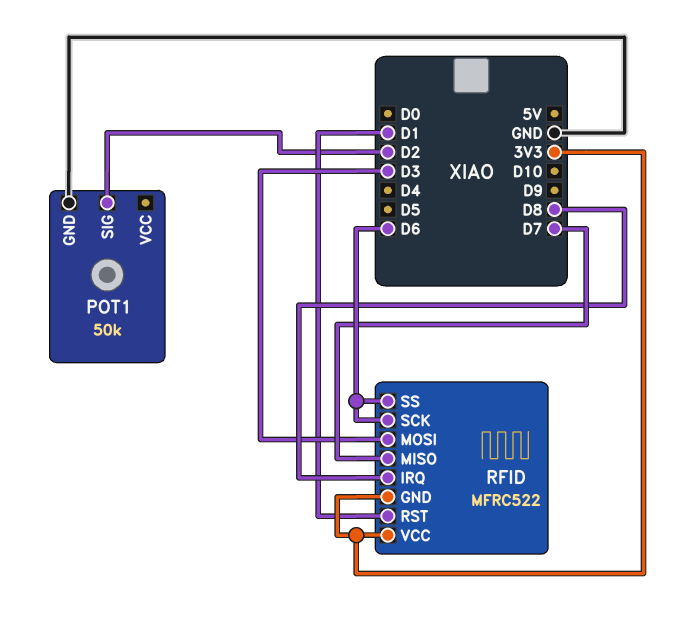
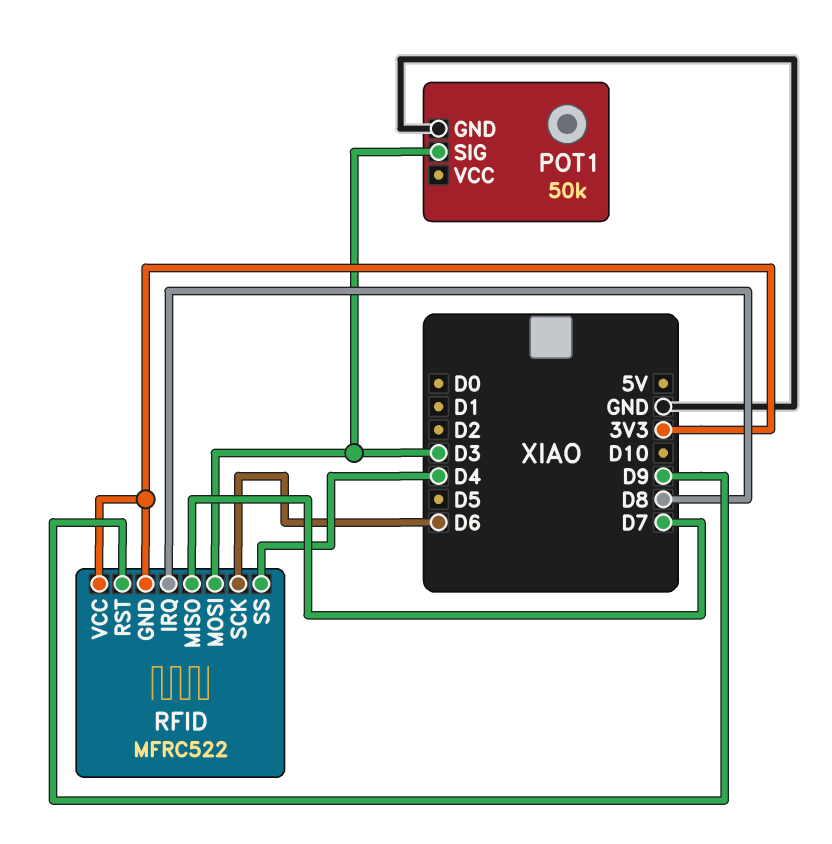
POT1 pin SIG: D2 -> D3
RFID pin RST: D1 -> D9
RFID pin SS: D6 -> D4

